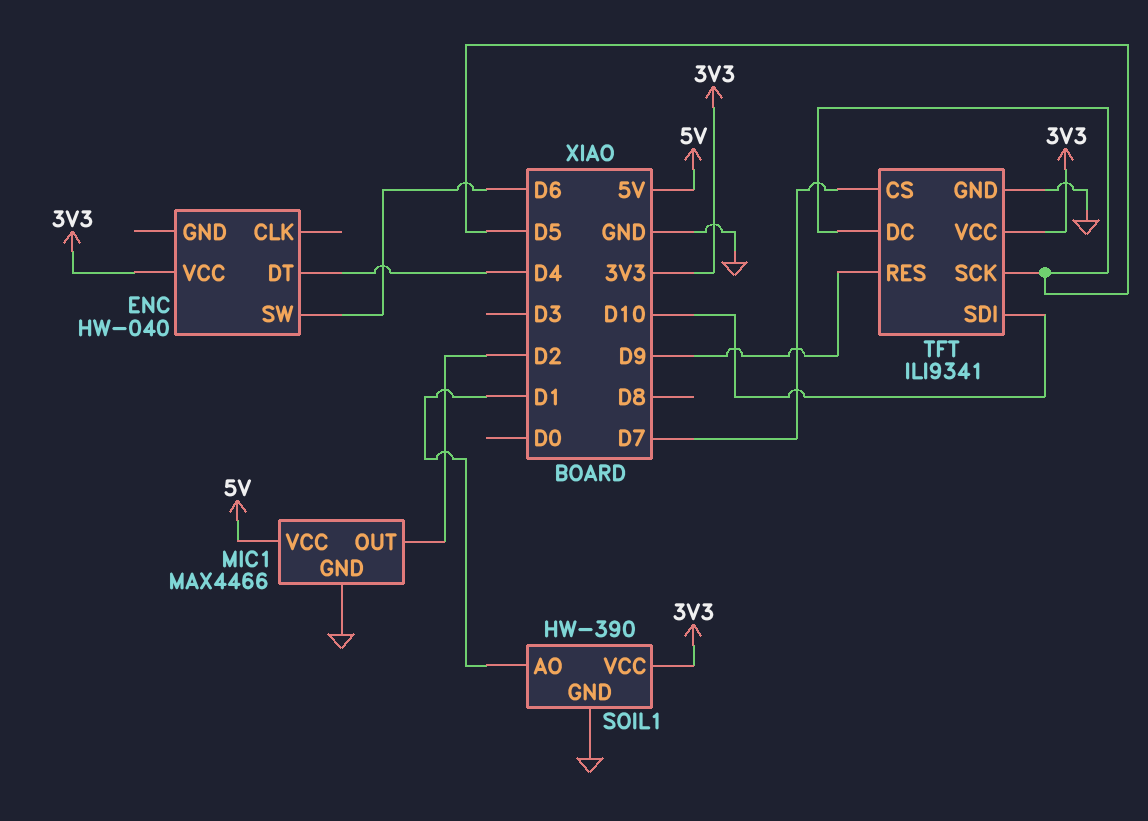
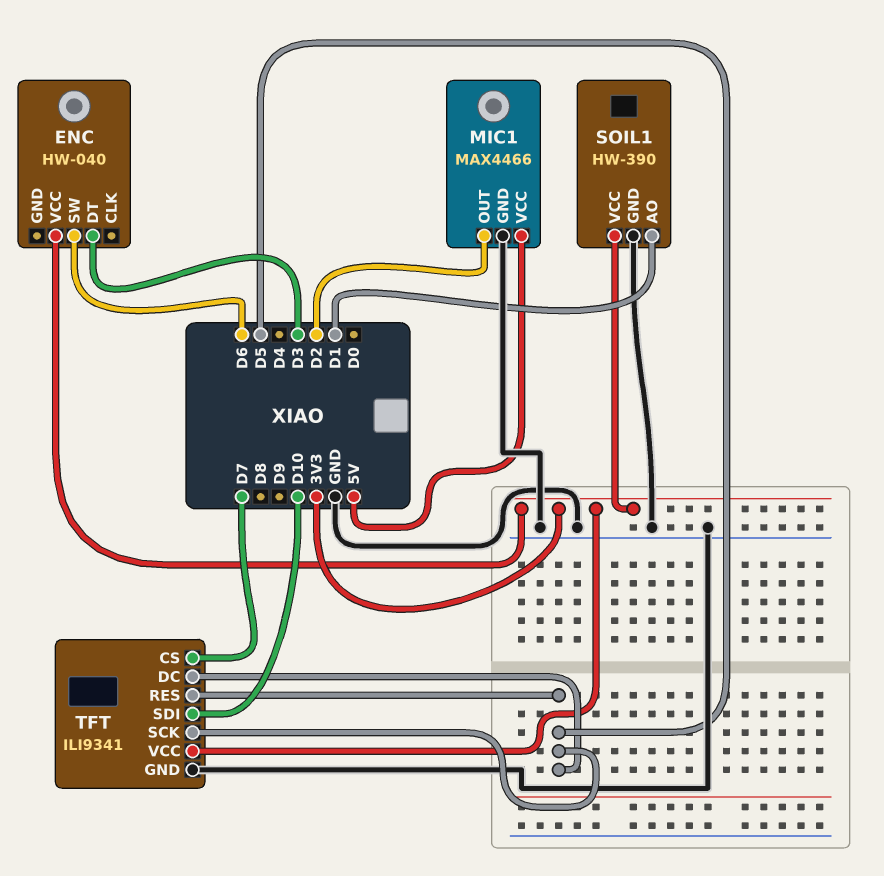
ENC pin DT: D4 -> D3
TFT pin RES: D9 -> D5

